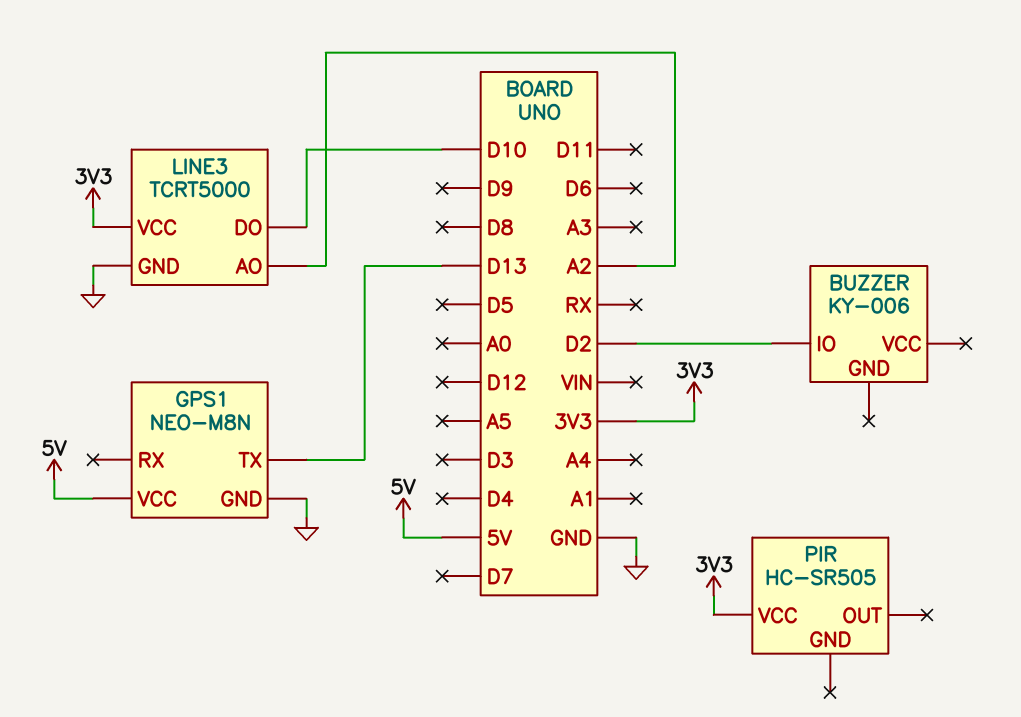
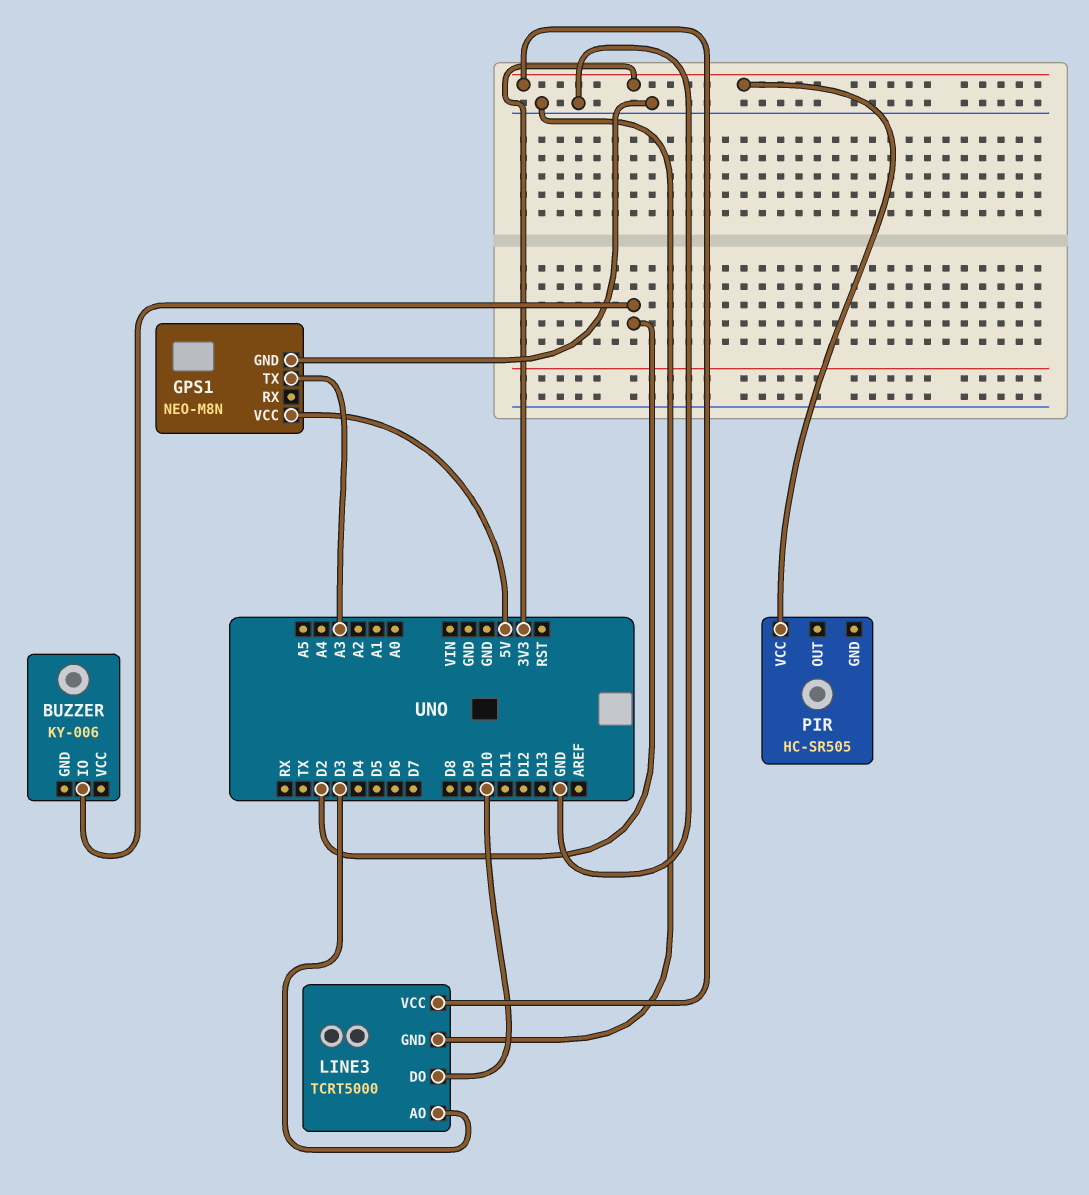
GPS1 pin TX: D13 -> A3
LINE3 pin AO: A2 -> D3

